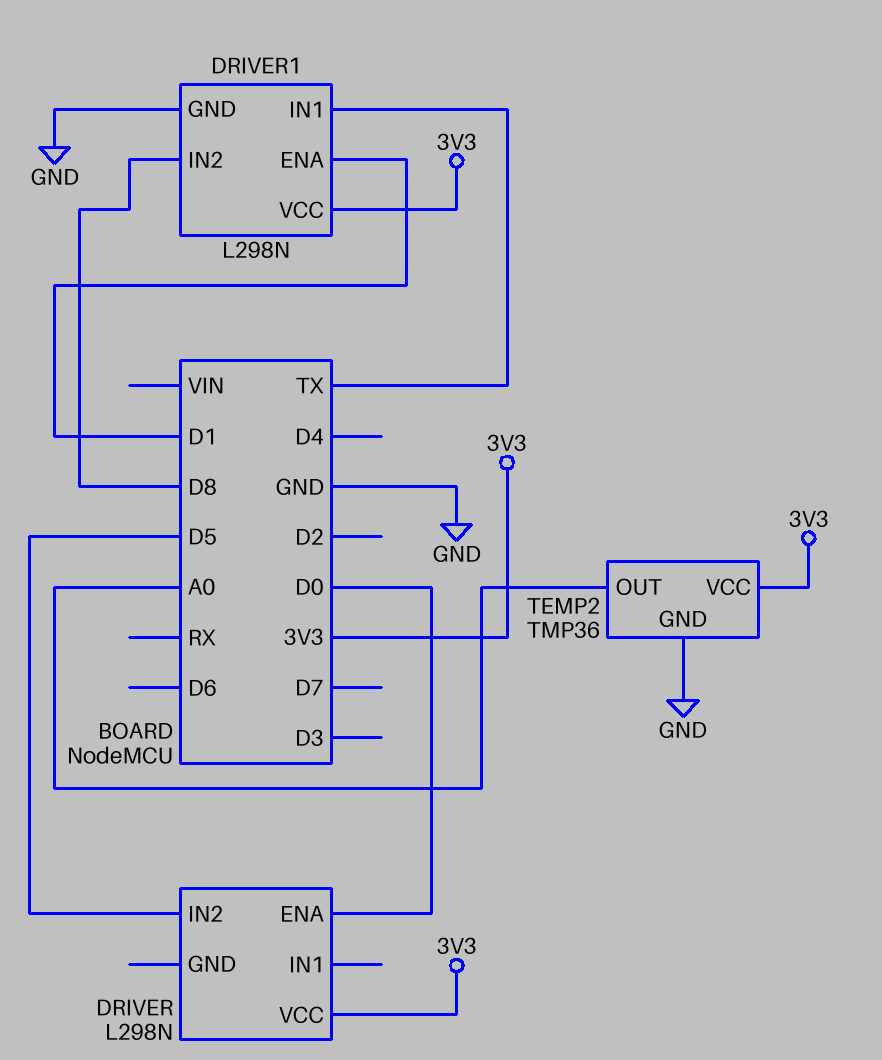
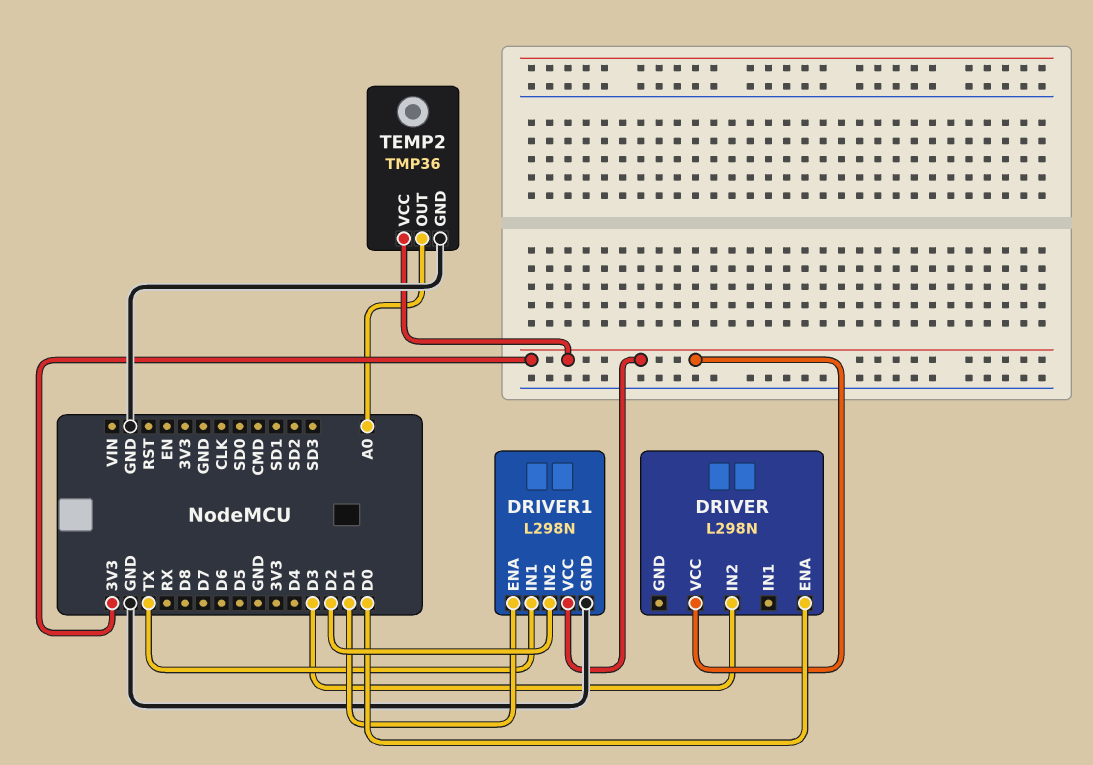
DRIVER pin IN2: D5 -> D3
DRIVER1 pin IN2: D8 -> D2

